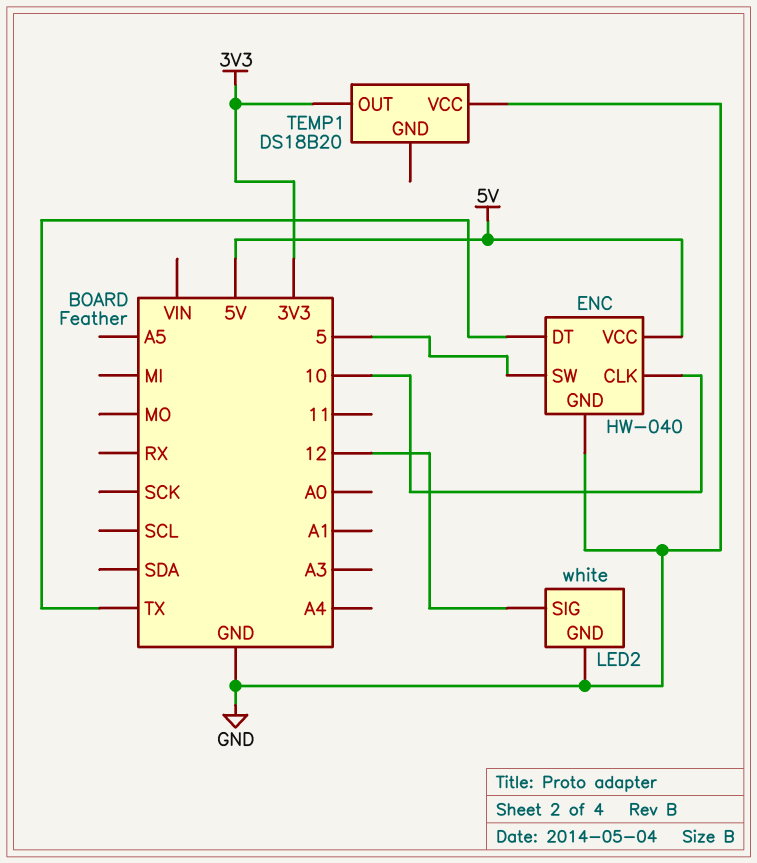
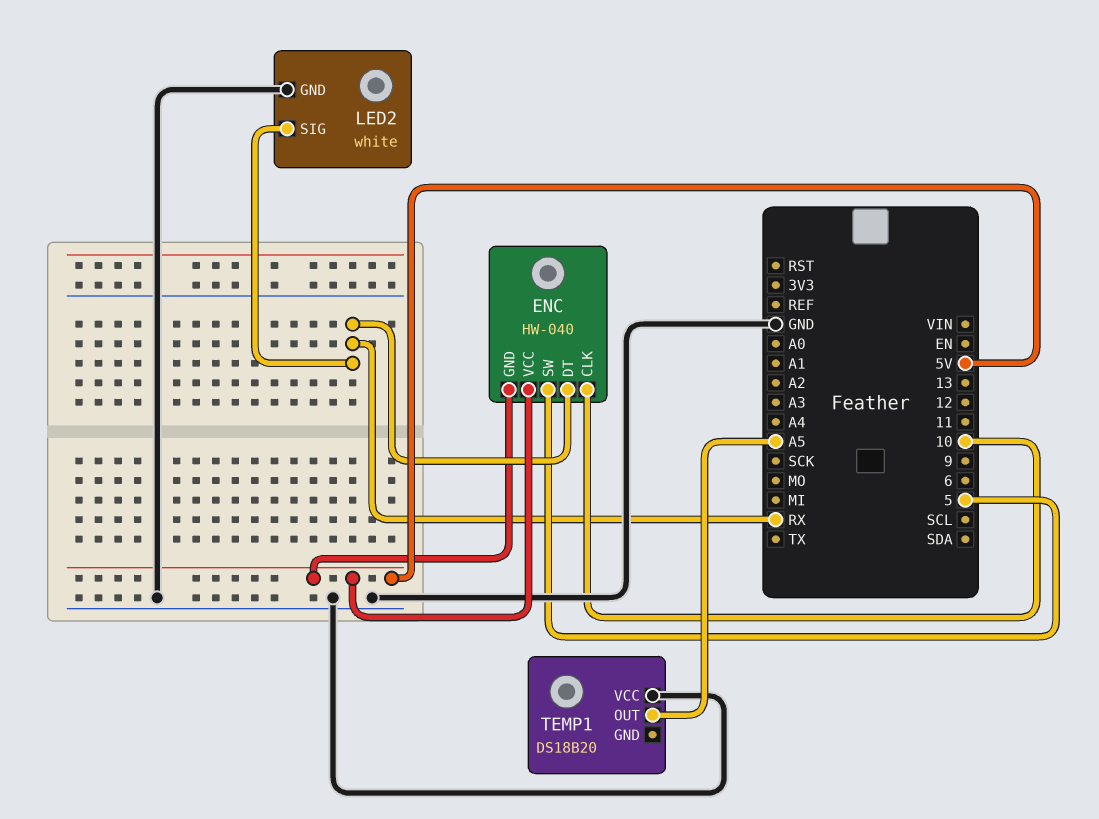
ENC pin DT: TX -> RX
ENC pin GND: GND -> 5V
LED2 pin SIG: 12 -> RX
TEMP1 pin OUT: 3V3 -> A5

